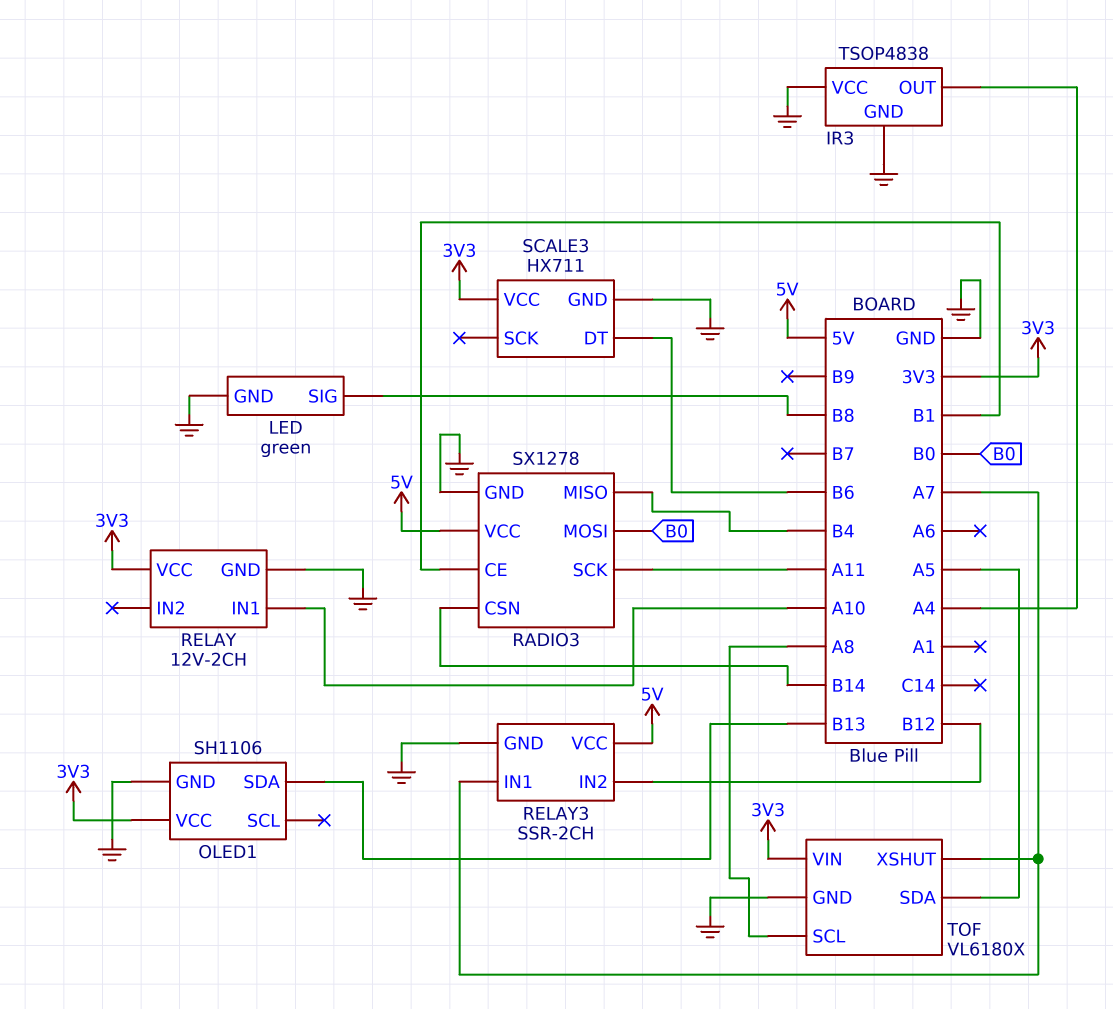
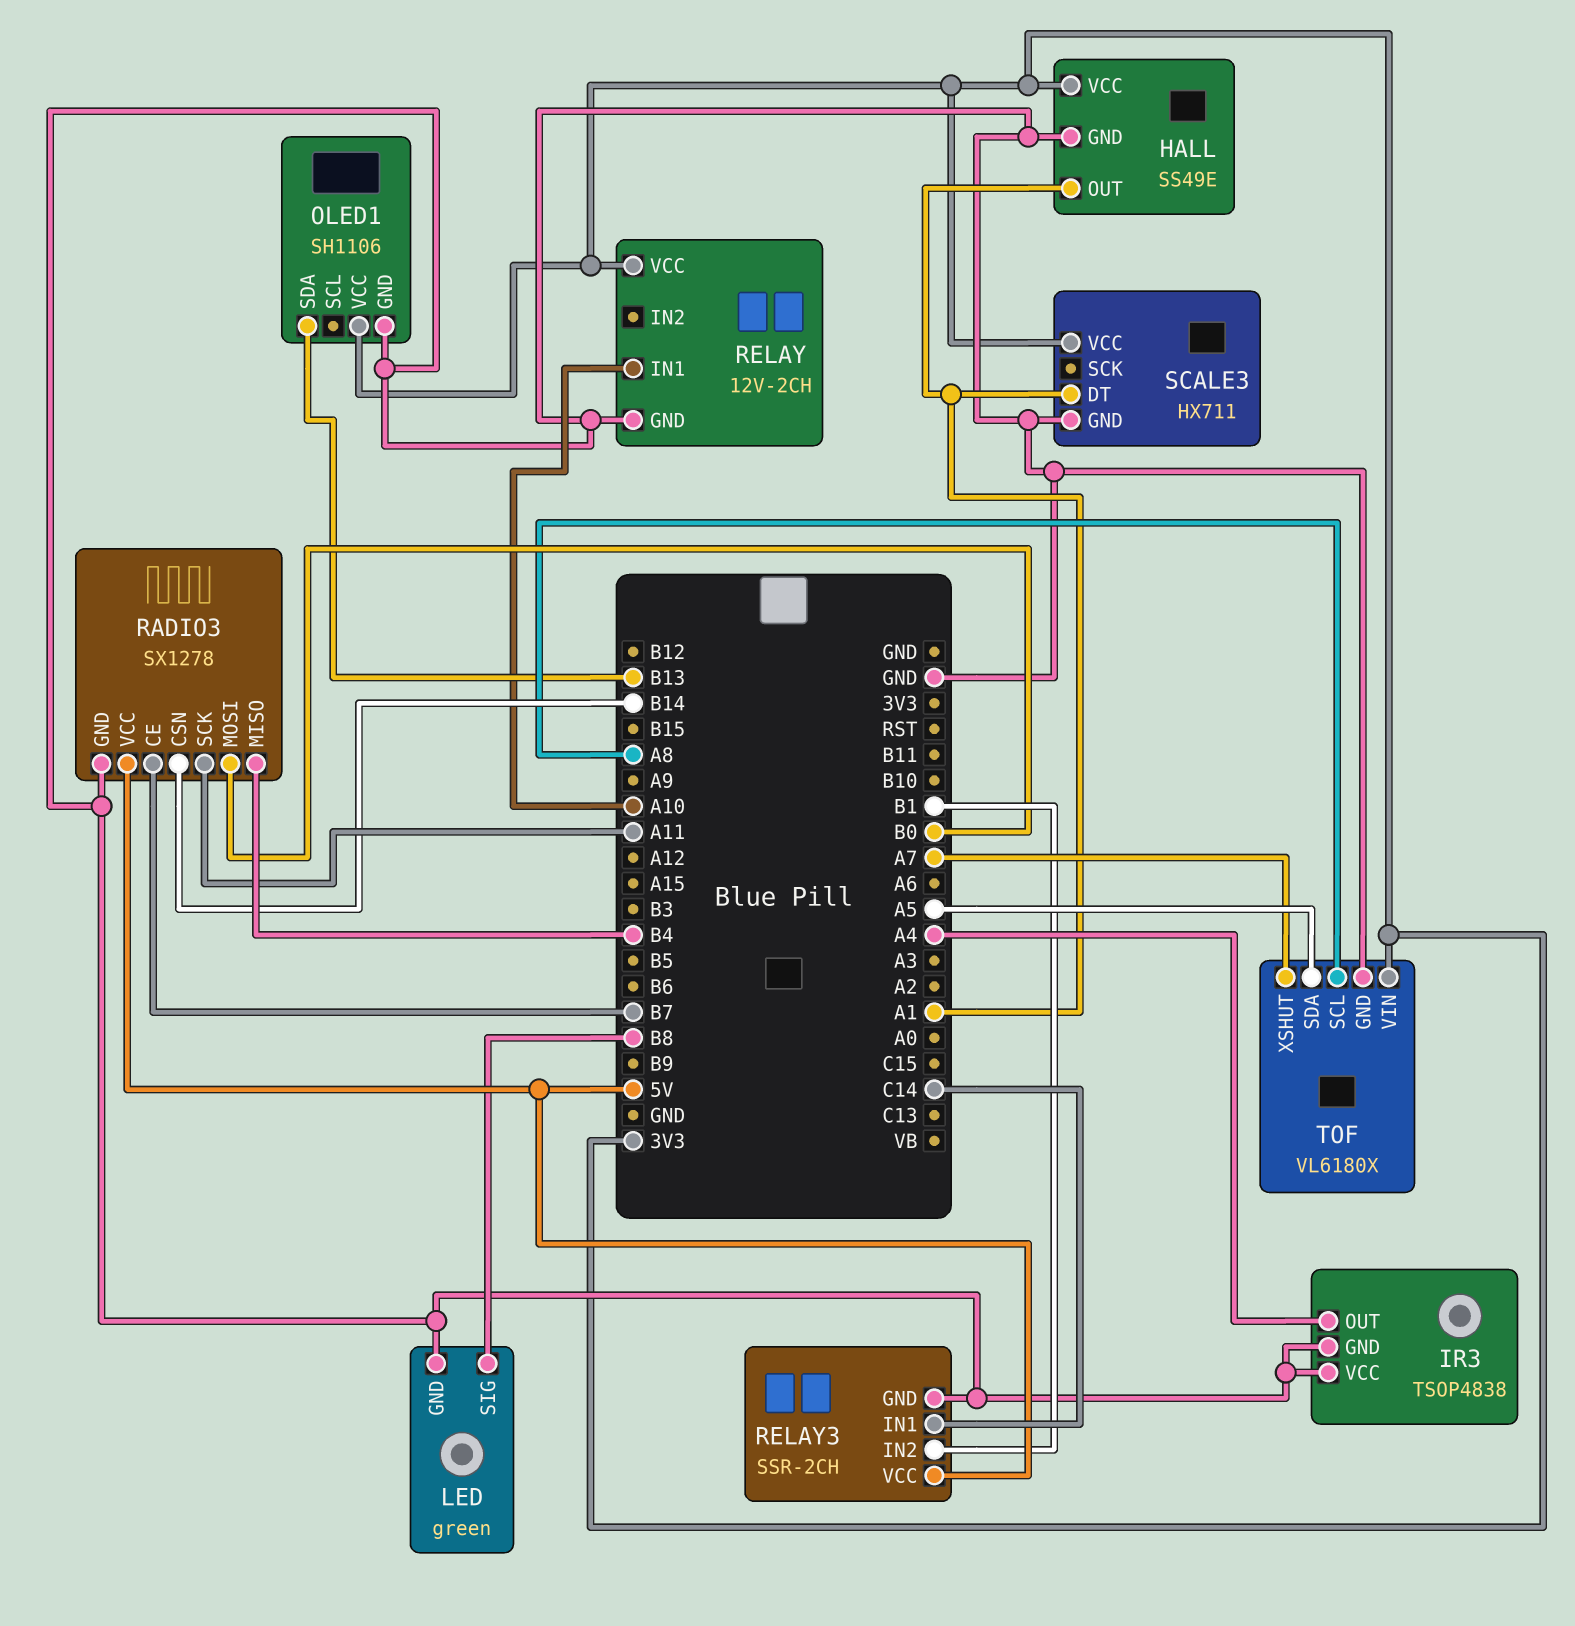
HALL: none -> SS49E
HALL pin GND: none -> GND
HALL pin OUT: none -> A1
HALL pin VCC: none -> 3V3
RADIO3 pin CE: B1 -> B7
RELAY3 pin IN1: A7 -> C14
RELAY3 pin IN2: B12 -> B1
SCALE3 pin DT: B6 -> A1

